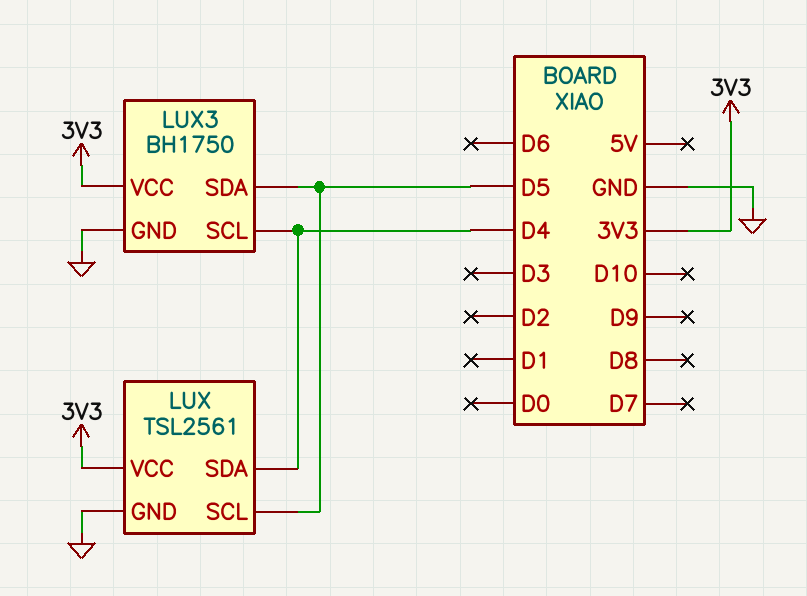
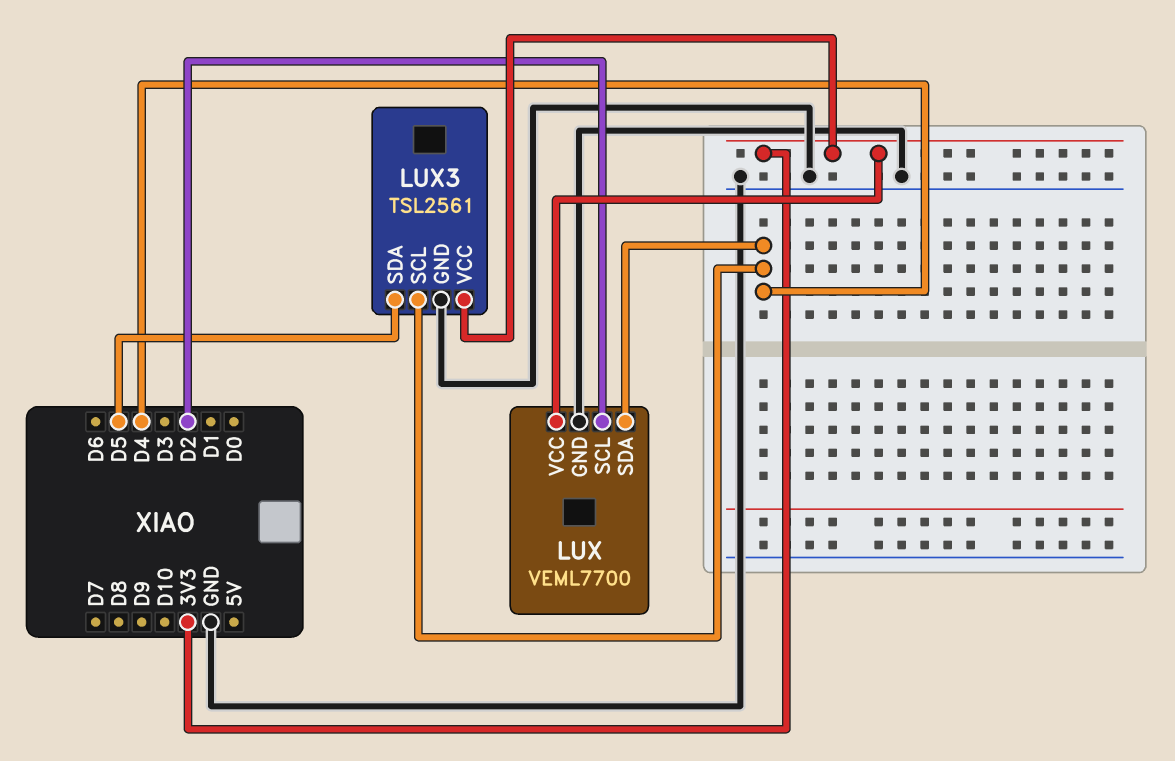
LUX: TSL2561 -> VEML7700
LUX pin SCL: D5 -> D2
LUX3: BH1750 -> TSL2561

